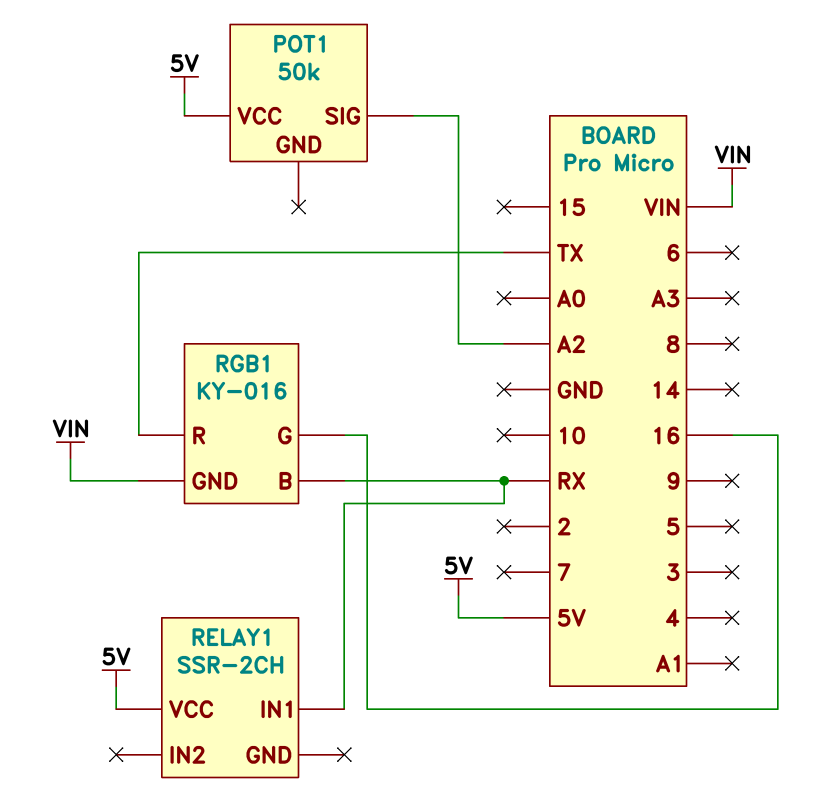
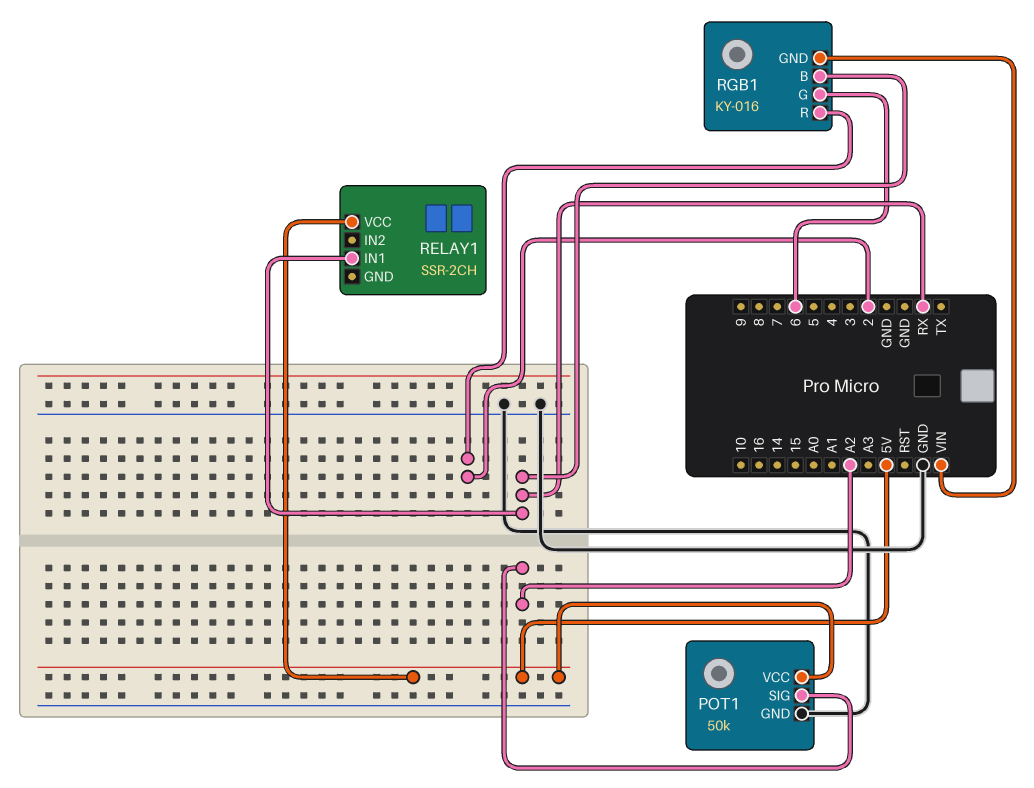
POT1 pin GND: none -> GND
RGB1 pin G: 16 -> 6
RGB1 pin R: TX -> 2

